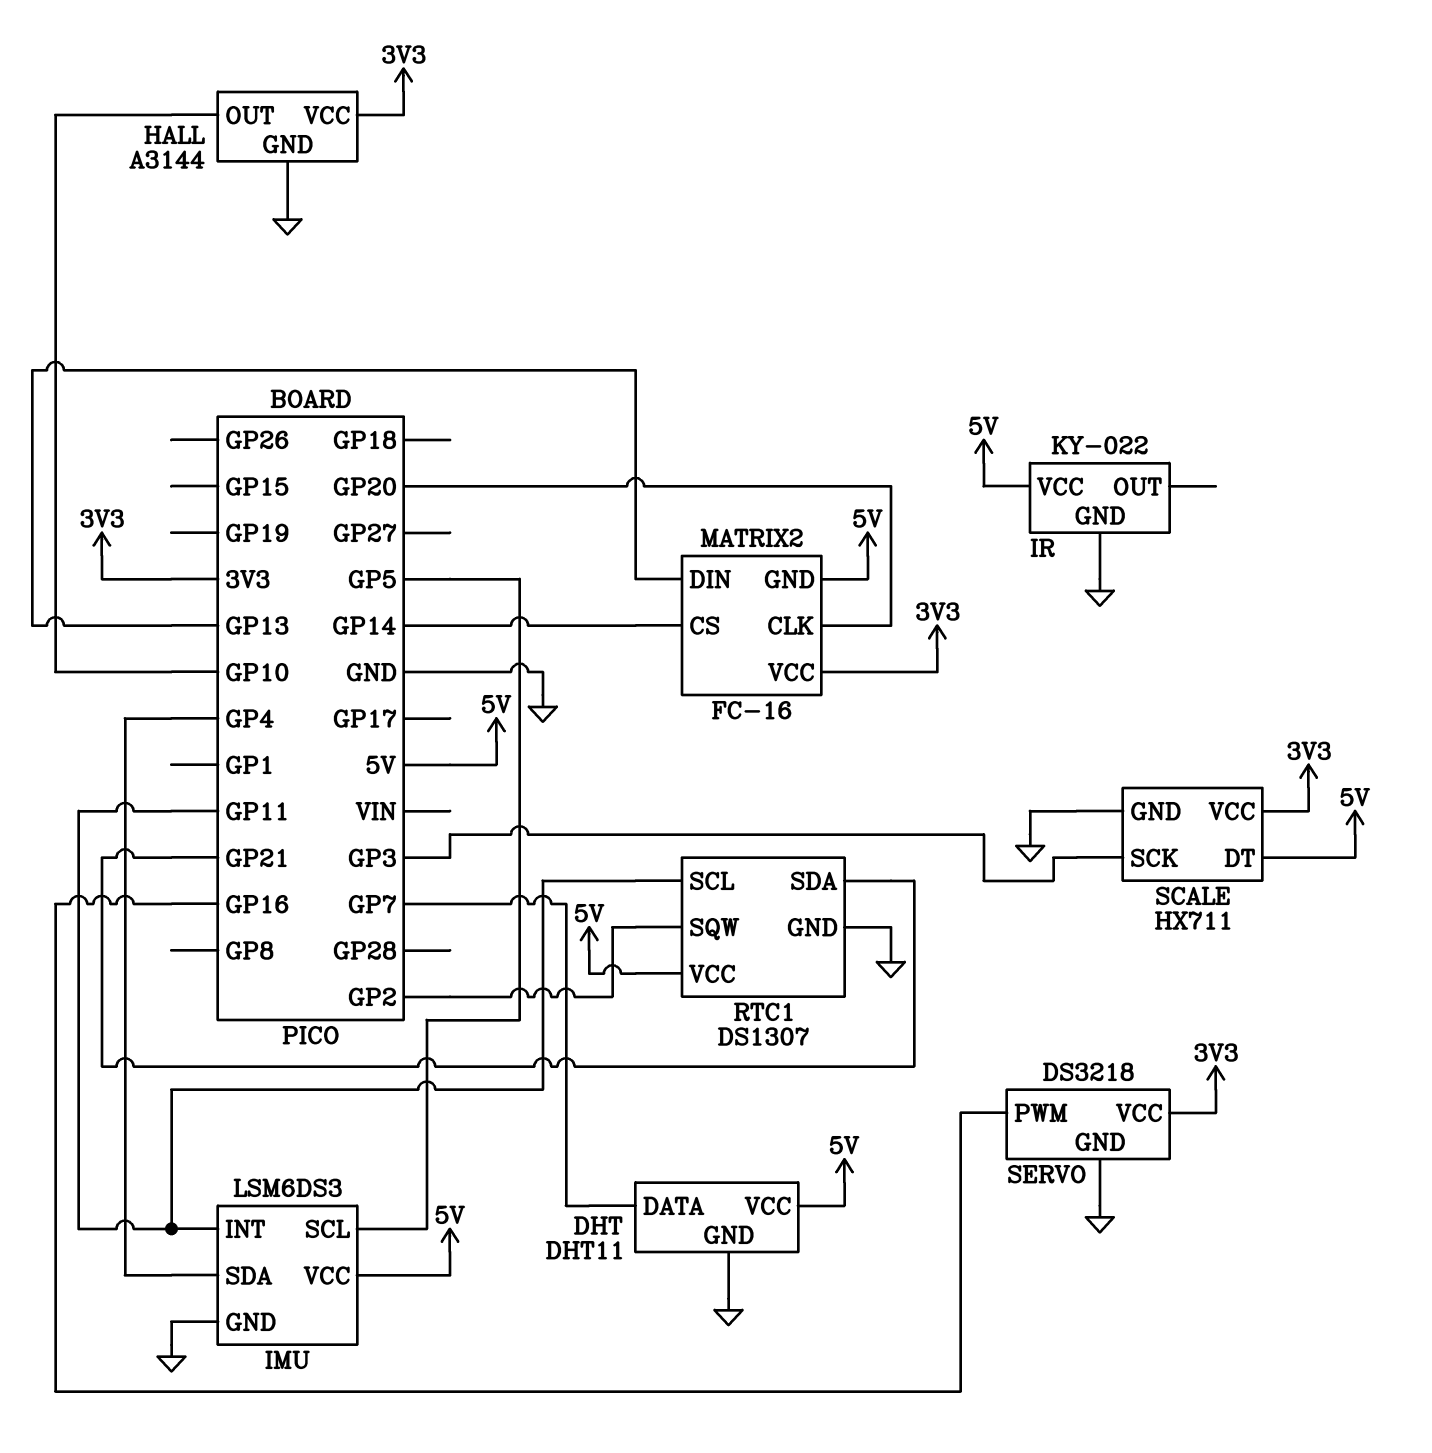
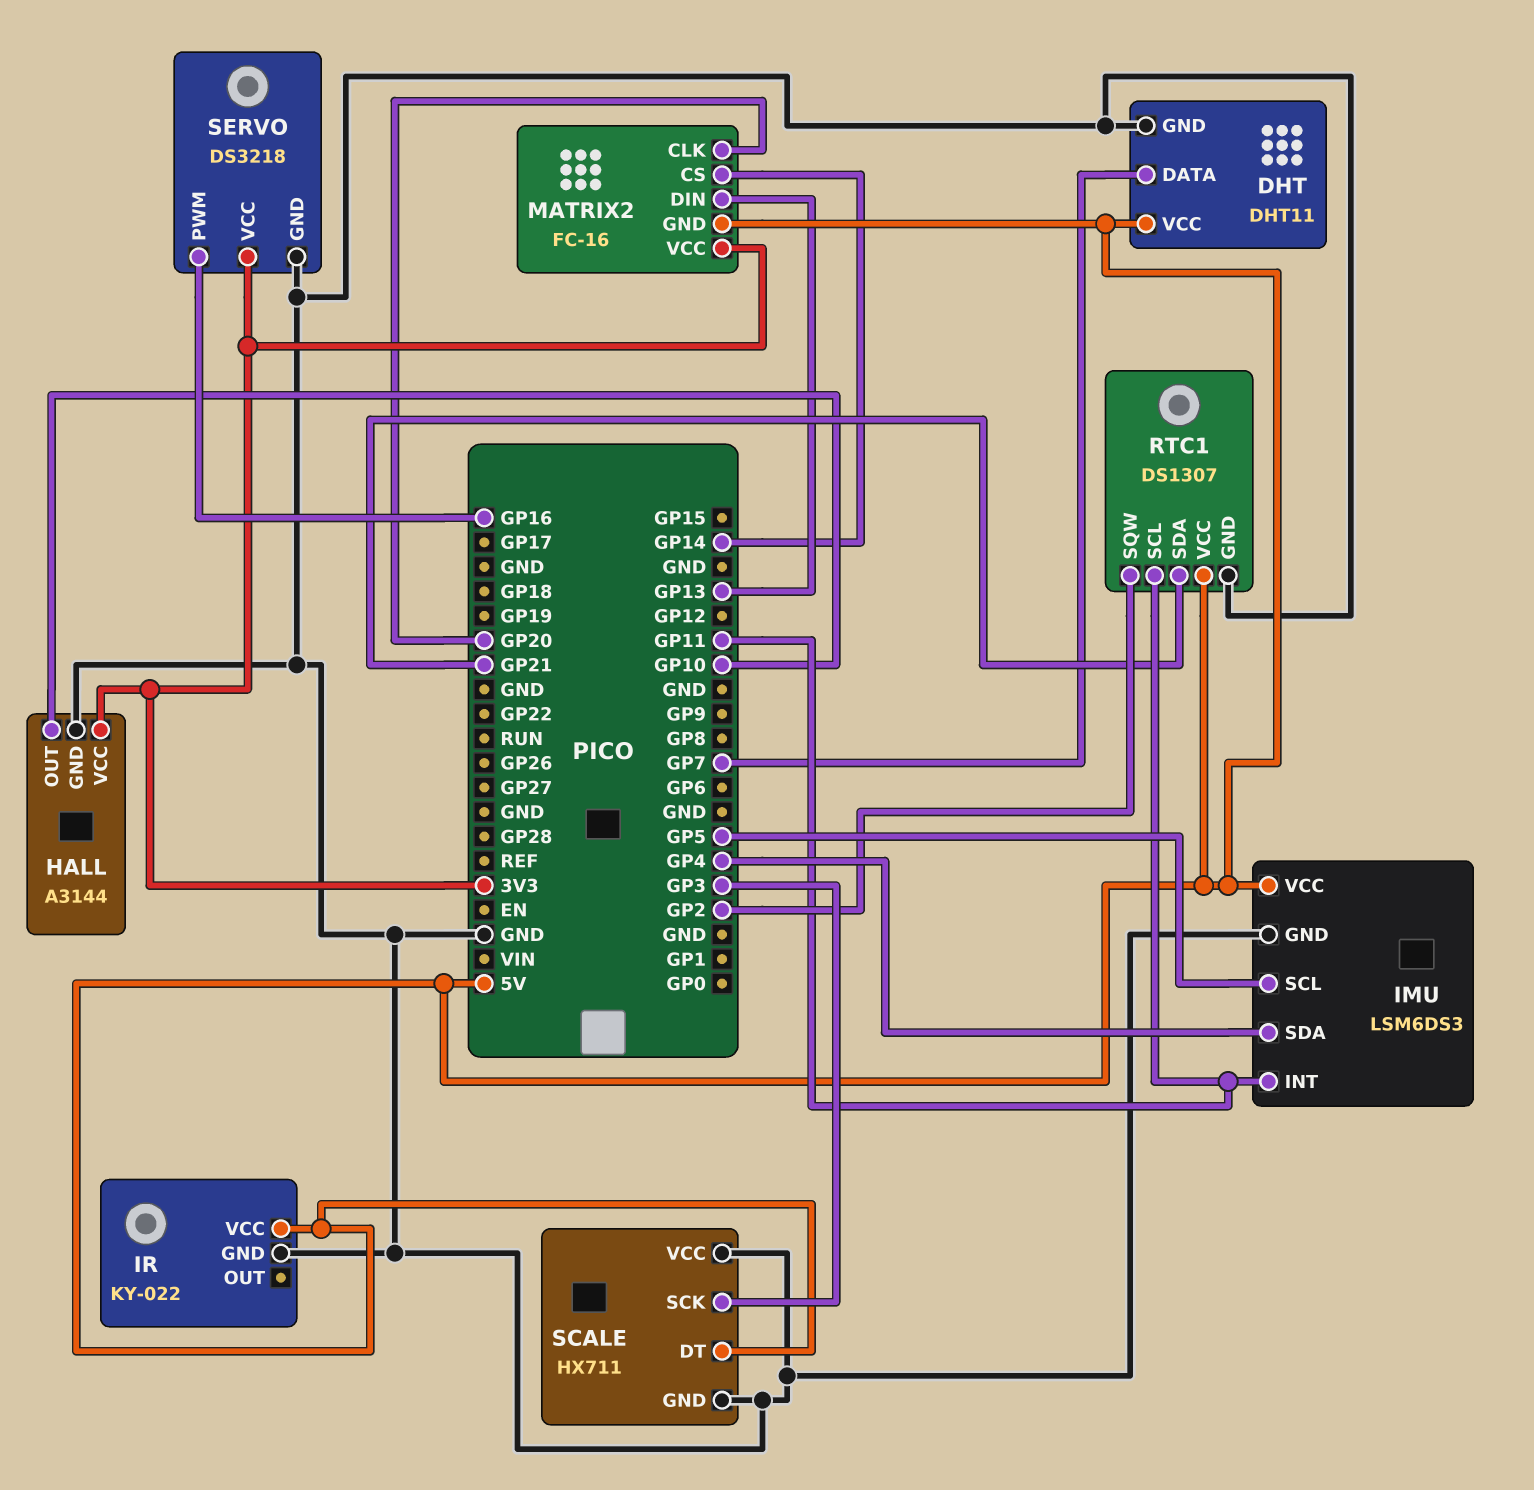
SCALE pin VCC: 3V3 -> GND

